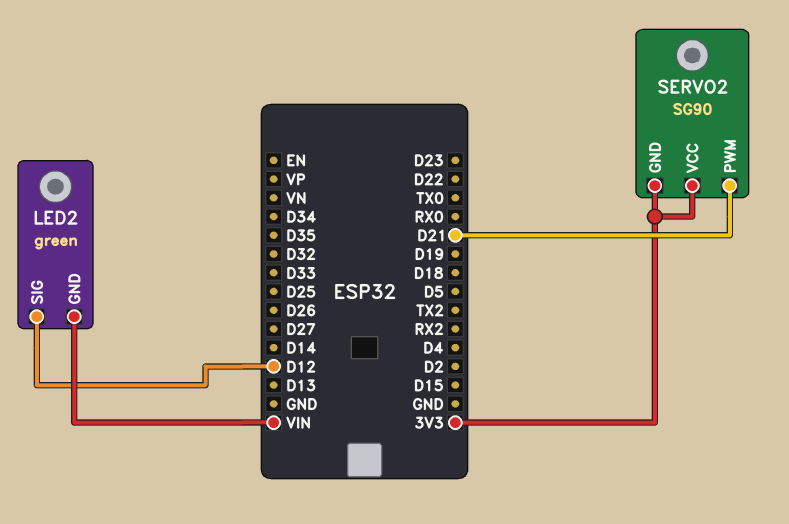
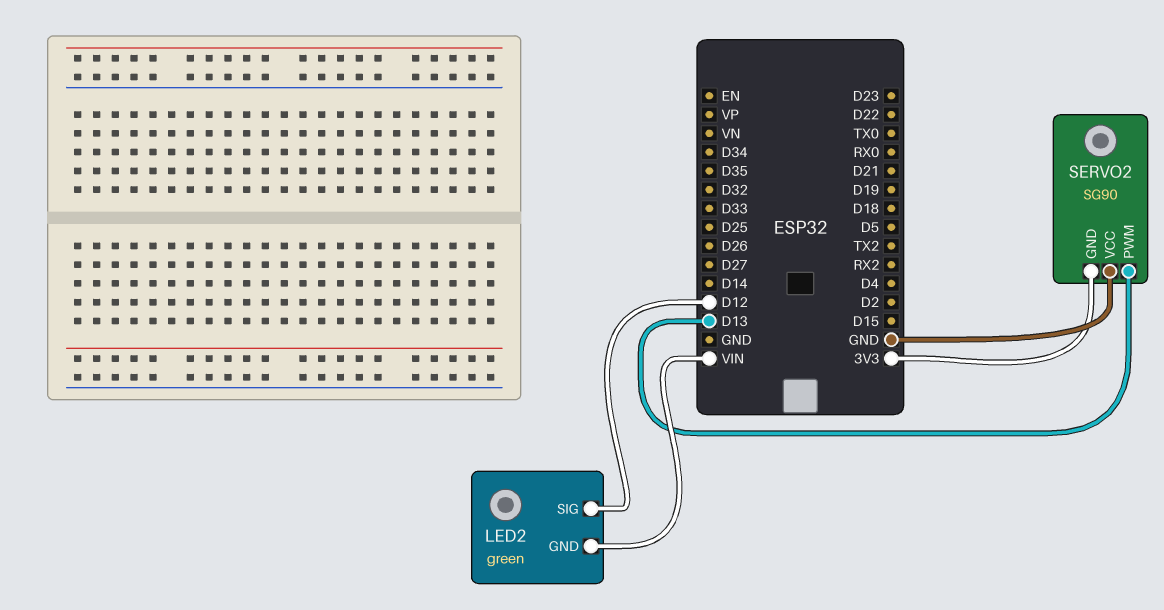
SERVO2 pin PWM: D21 -> D13
SERVO2 pin VCC: 3V3 -> GND

